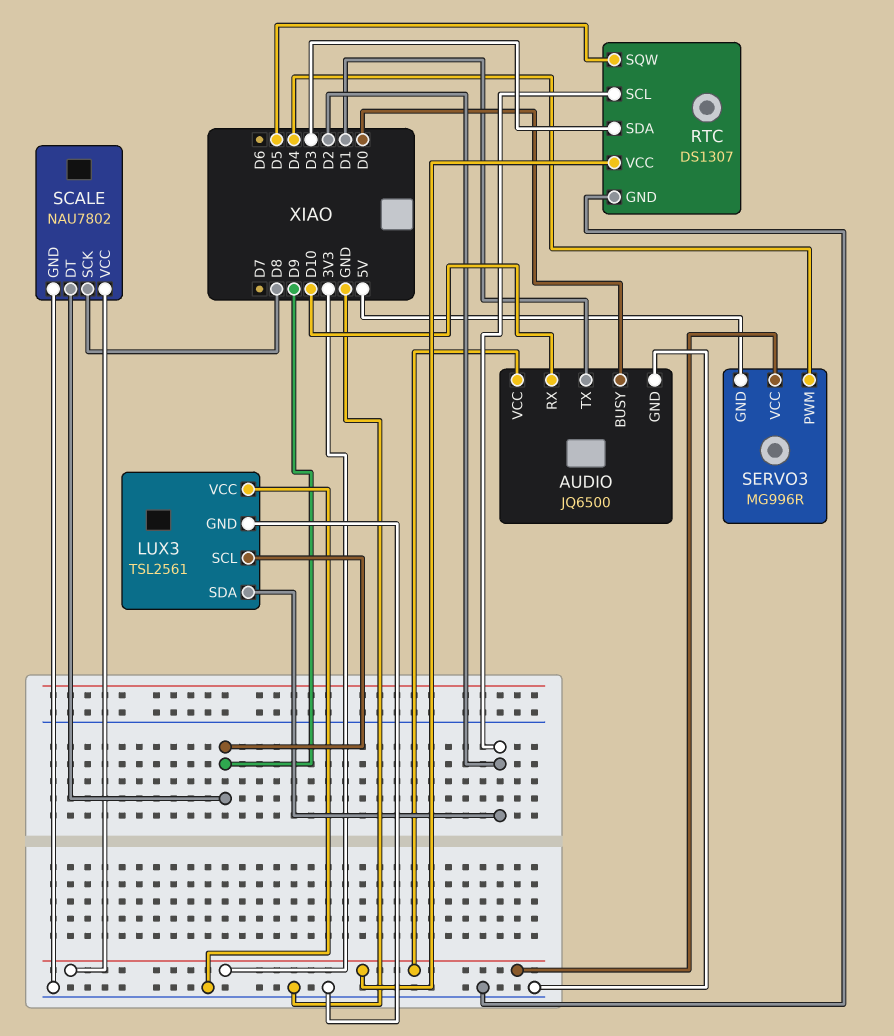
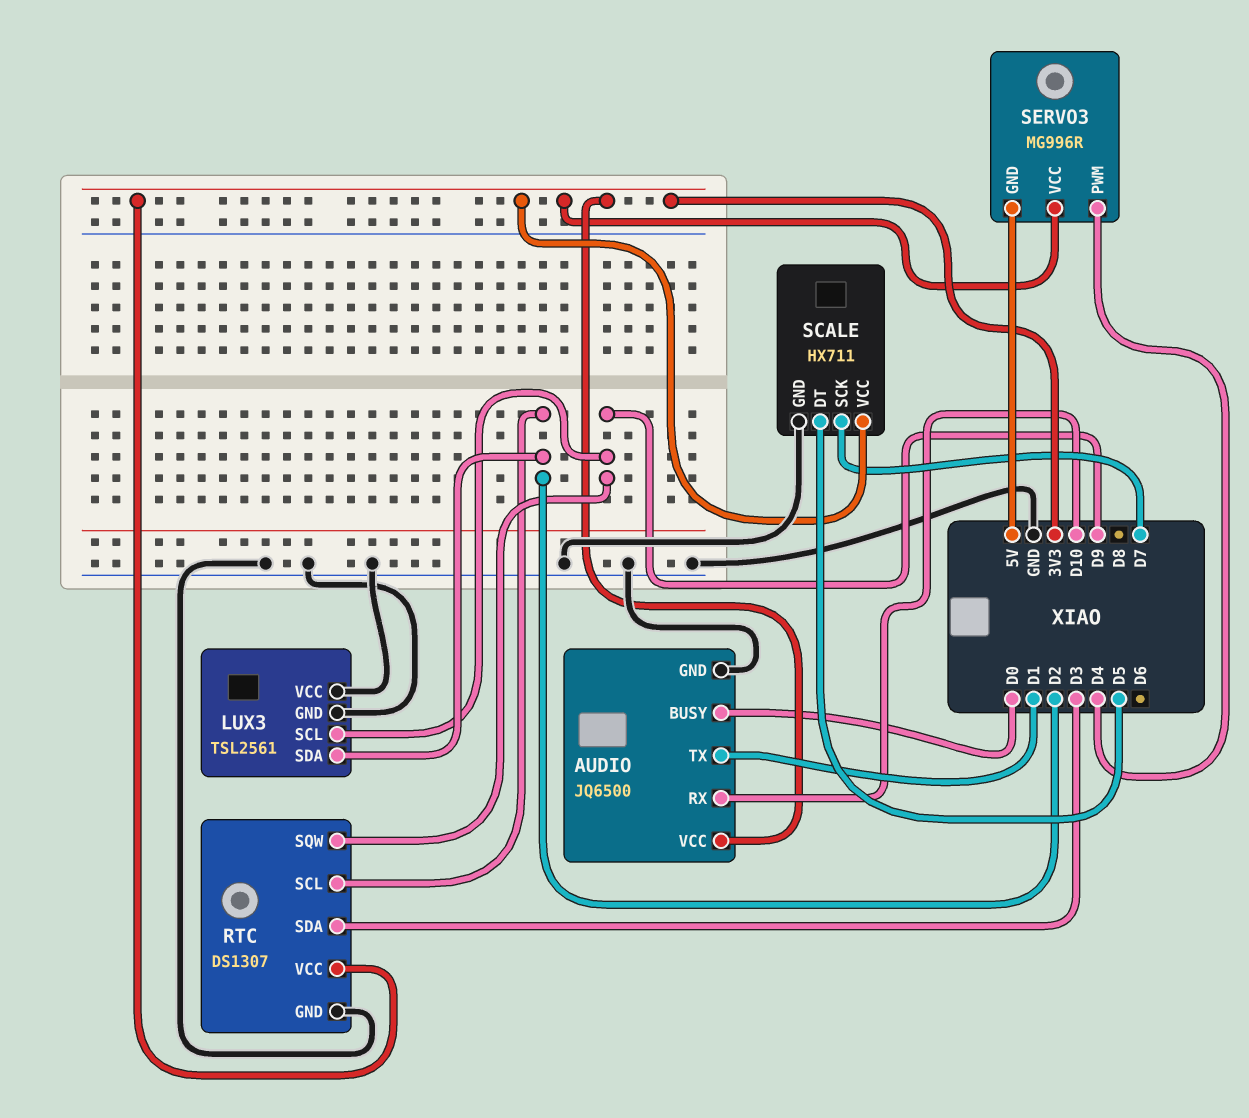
RTC pin SQW: D5 -> D9
SCALE: NAU7802 -> HX711
SCALE pin DT: D9 -> D5
SCALE pin SCK: D8 -> D7

